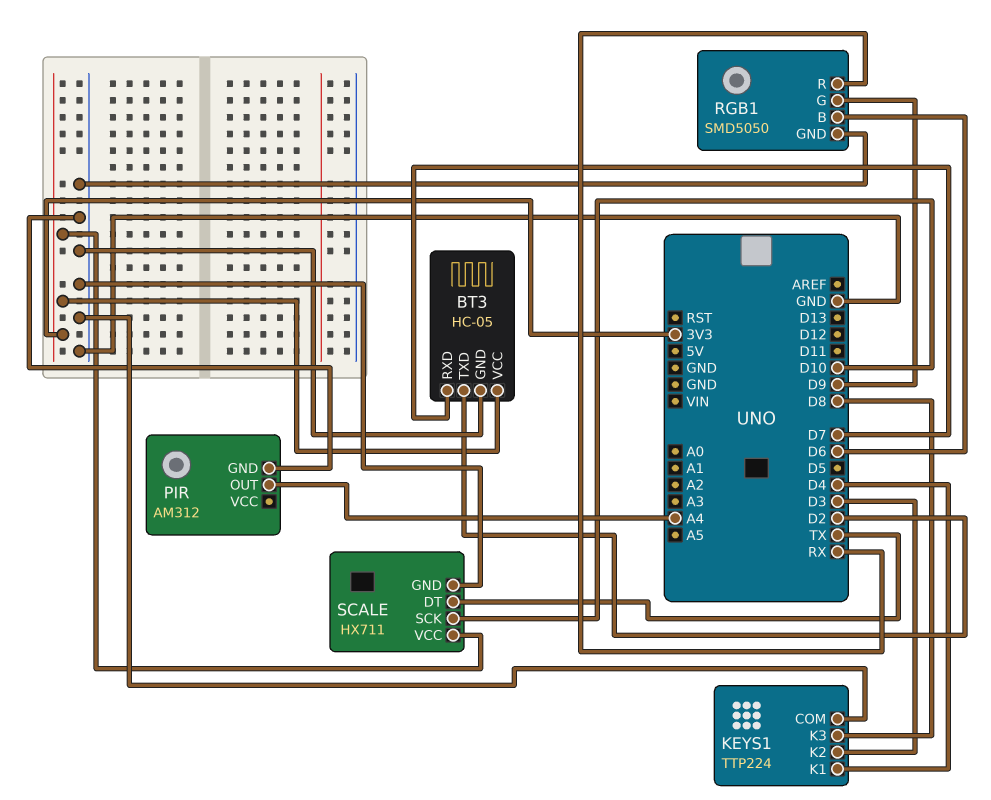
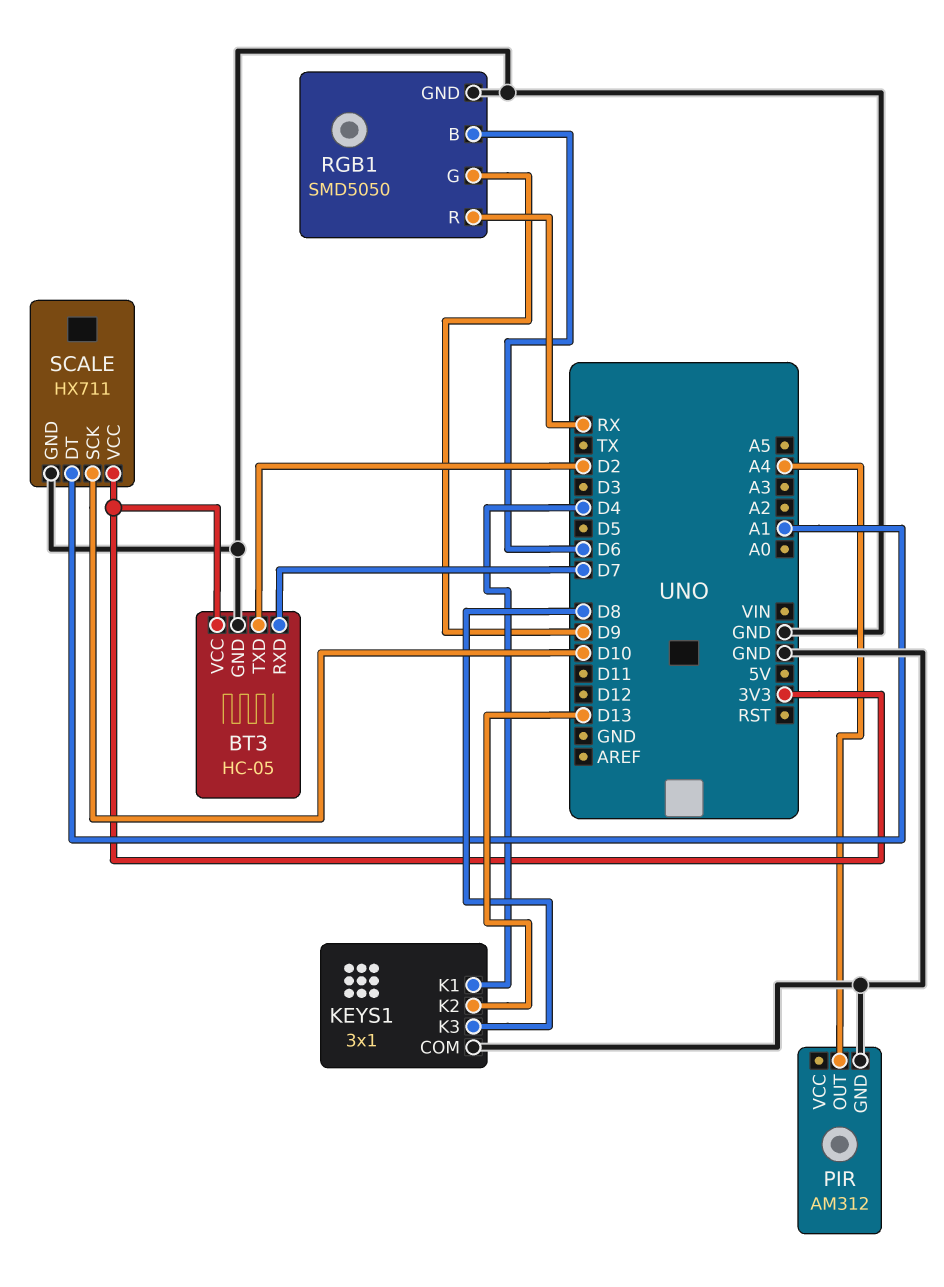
KEYS1: TTP224 -> 3x1
KEYS1 pin K2: D3 -> D13
SCALE pin DT: TX -> A1

